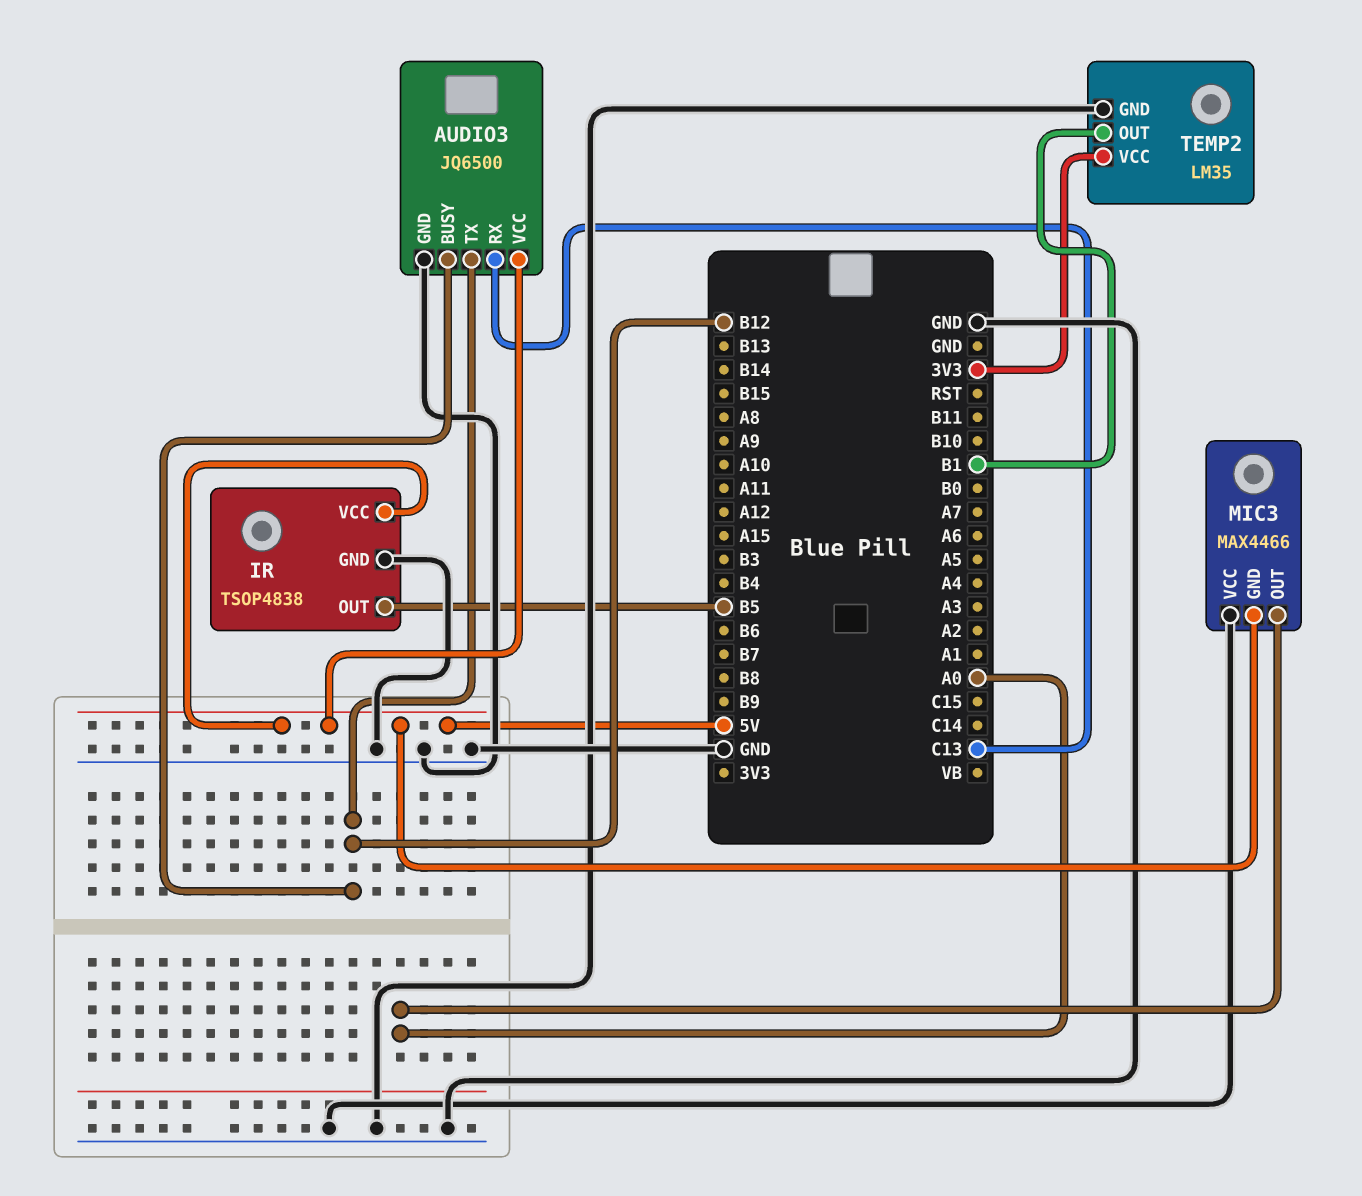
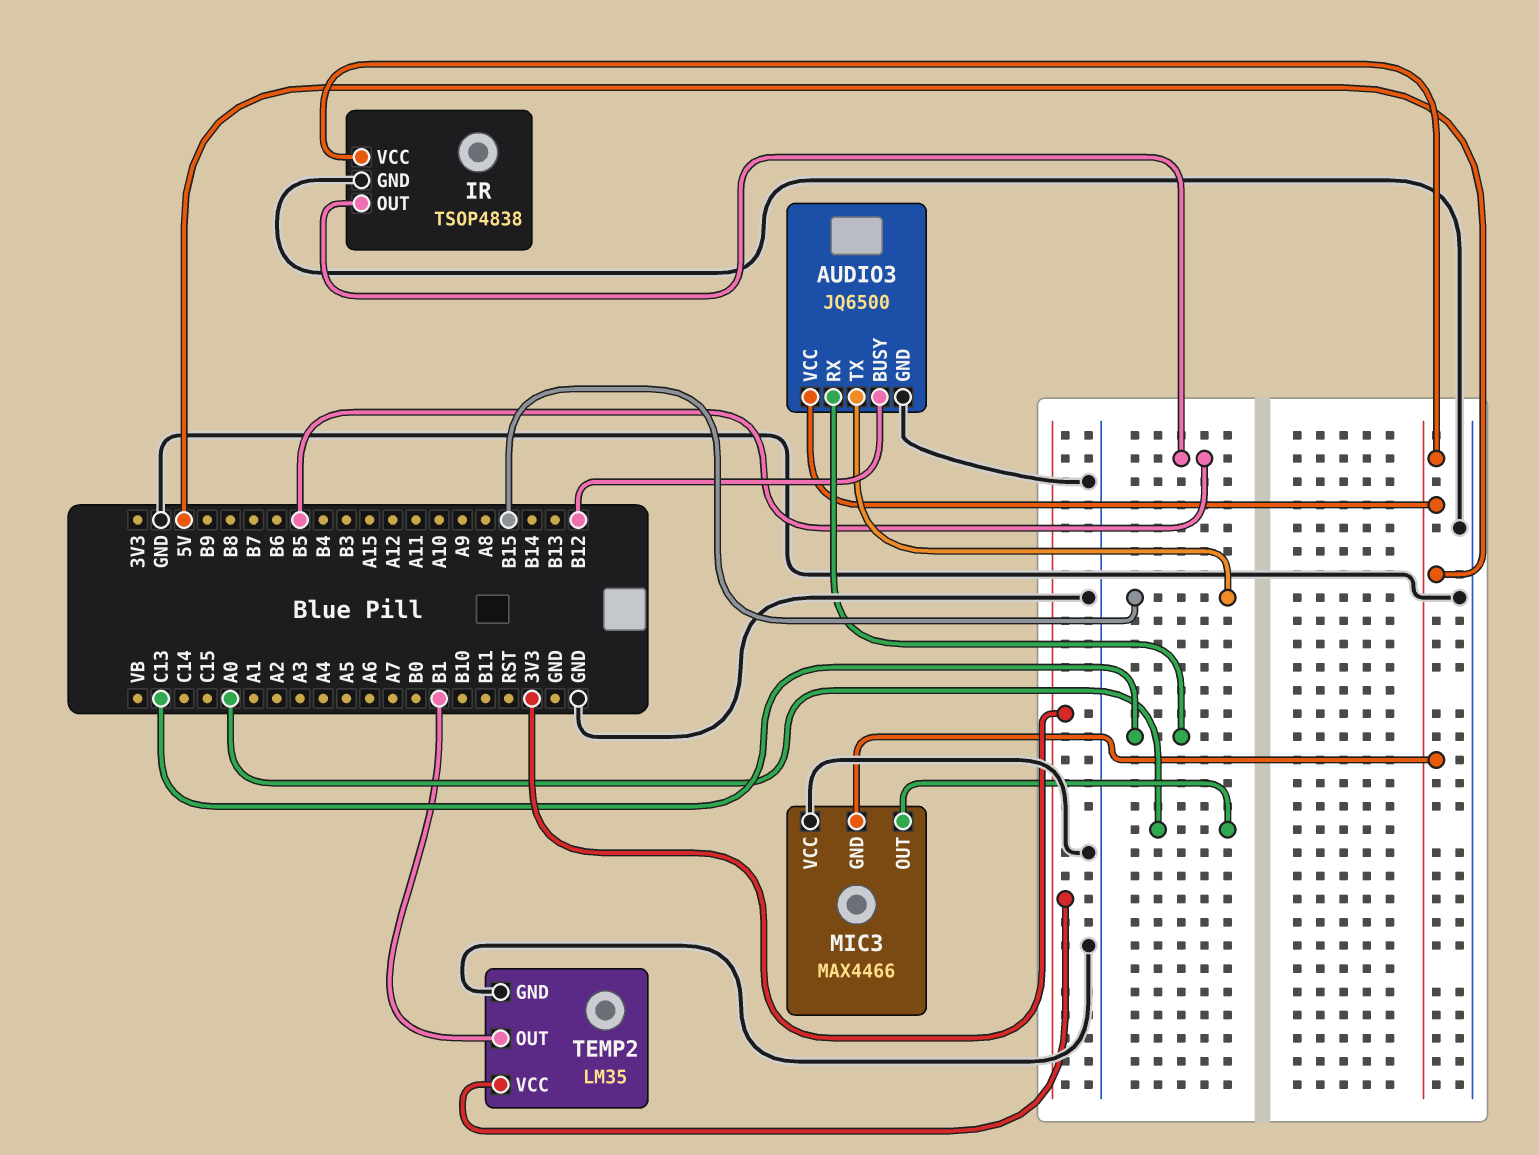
AUDIO3 pin TX: B12 -> B15

